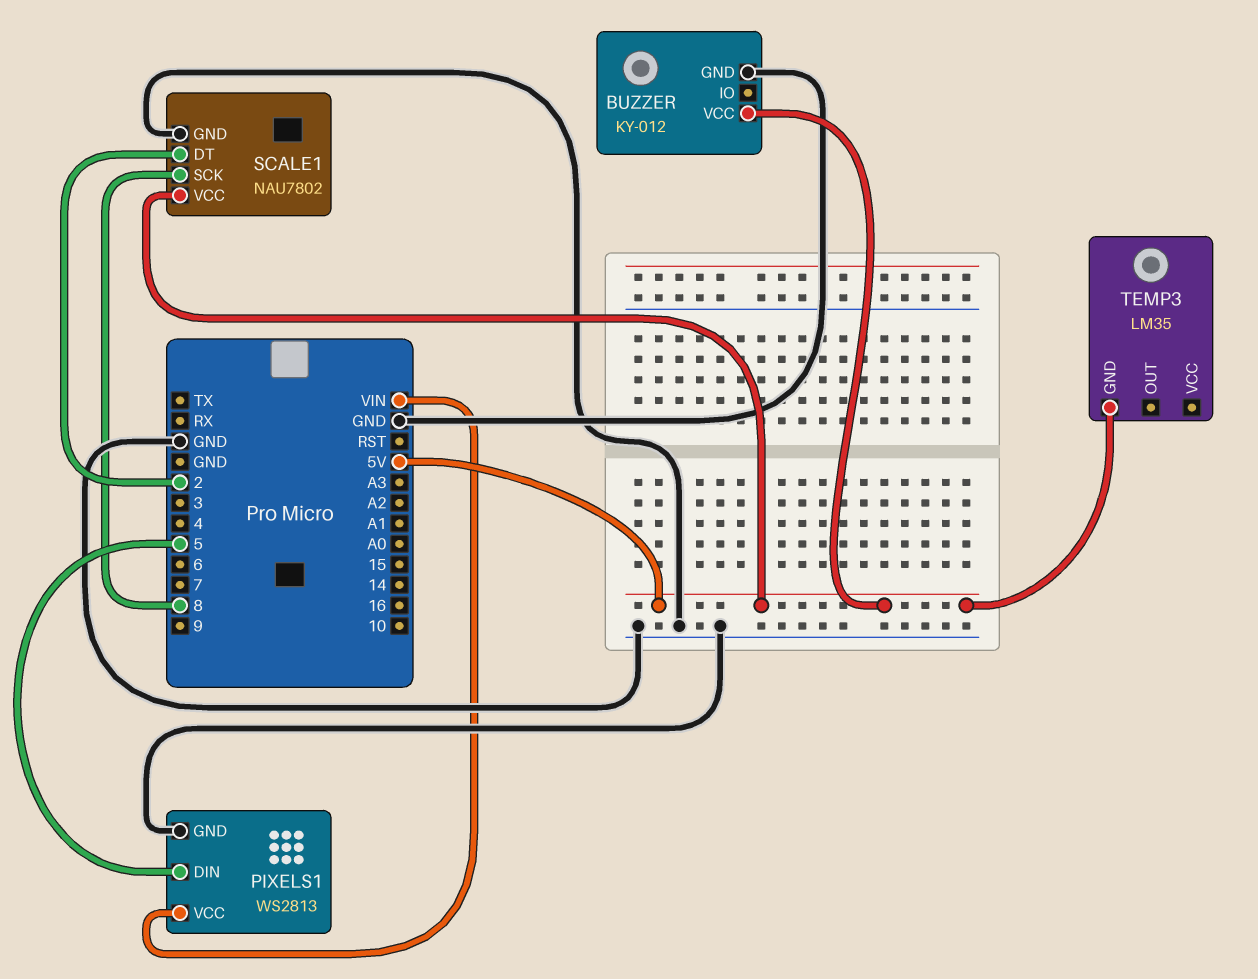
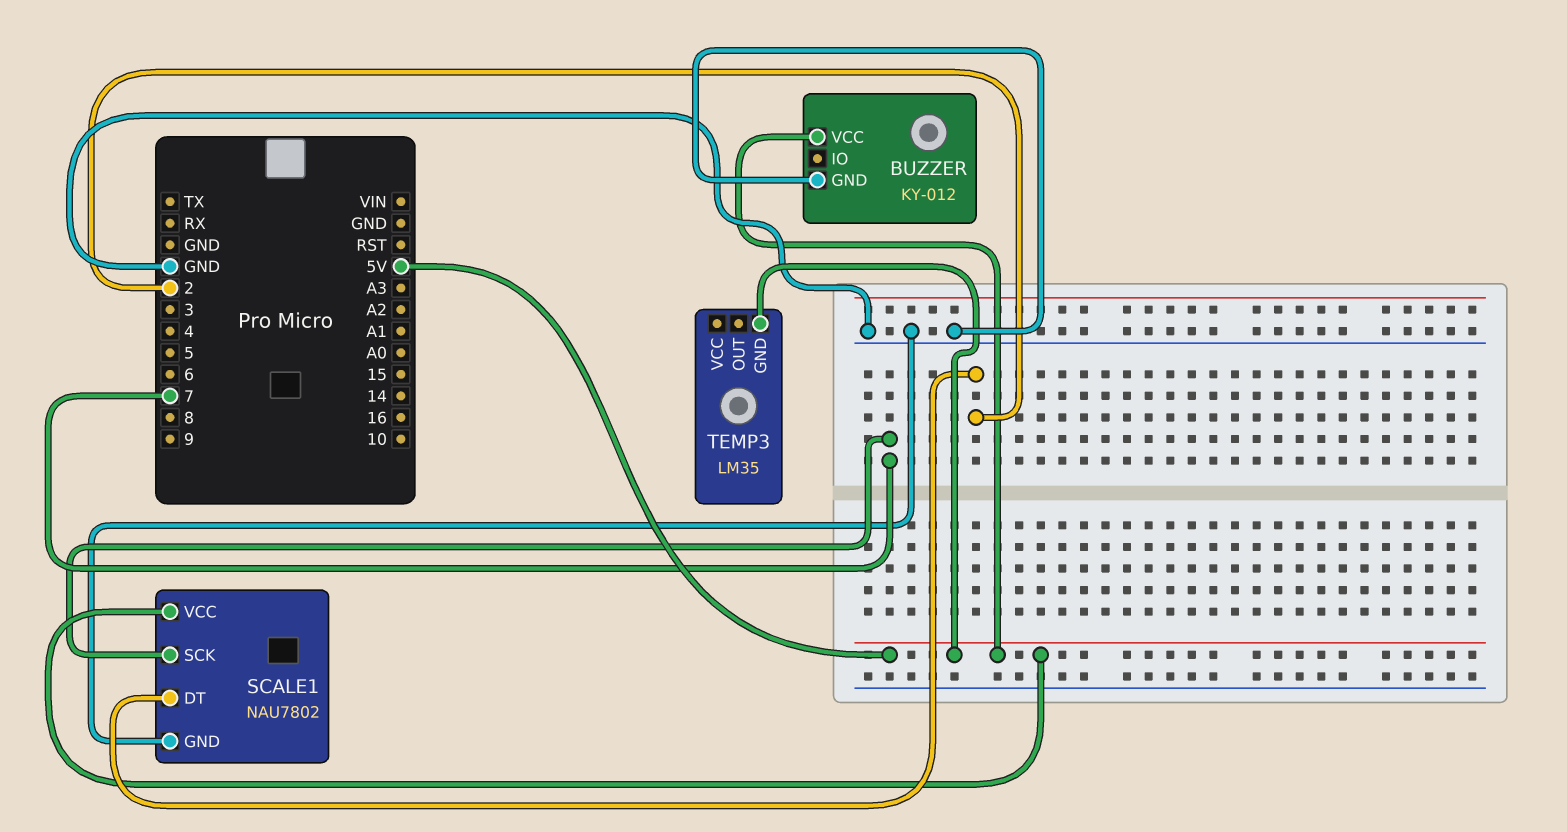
PIXELS1: WS2813 -> none
PIXELS1 pin DIN: 5 -> none
PIXELS1 pin GND: GND -> none
PIXELS1 pin VCC: VIN -> none
SCALE1 pin SCK: 8 -> 7

